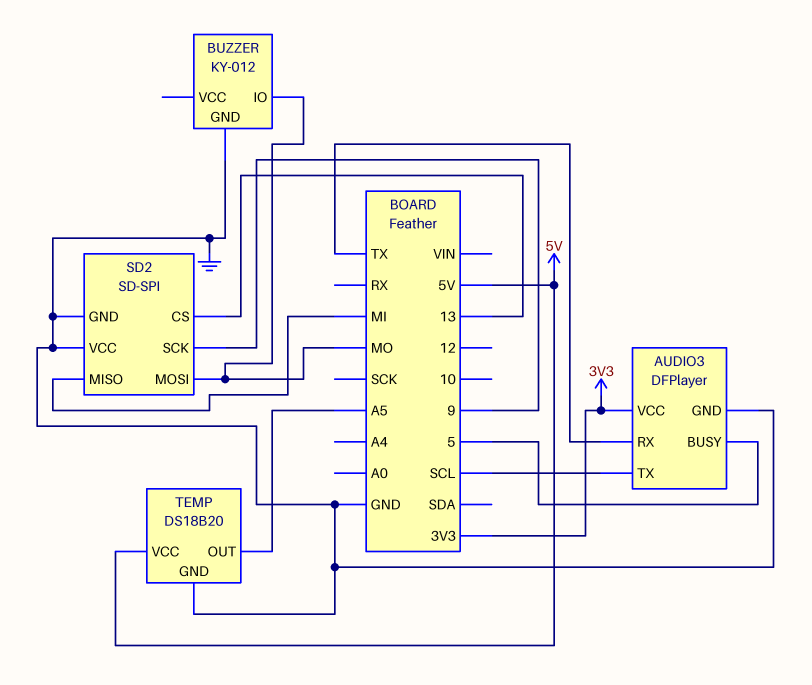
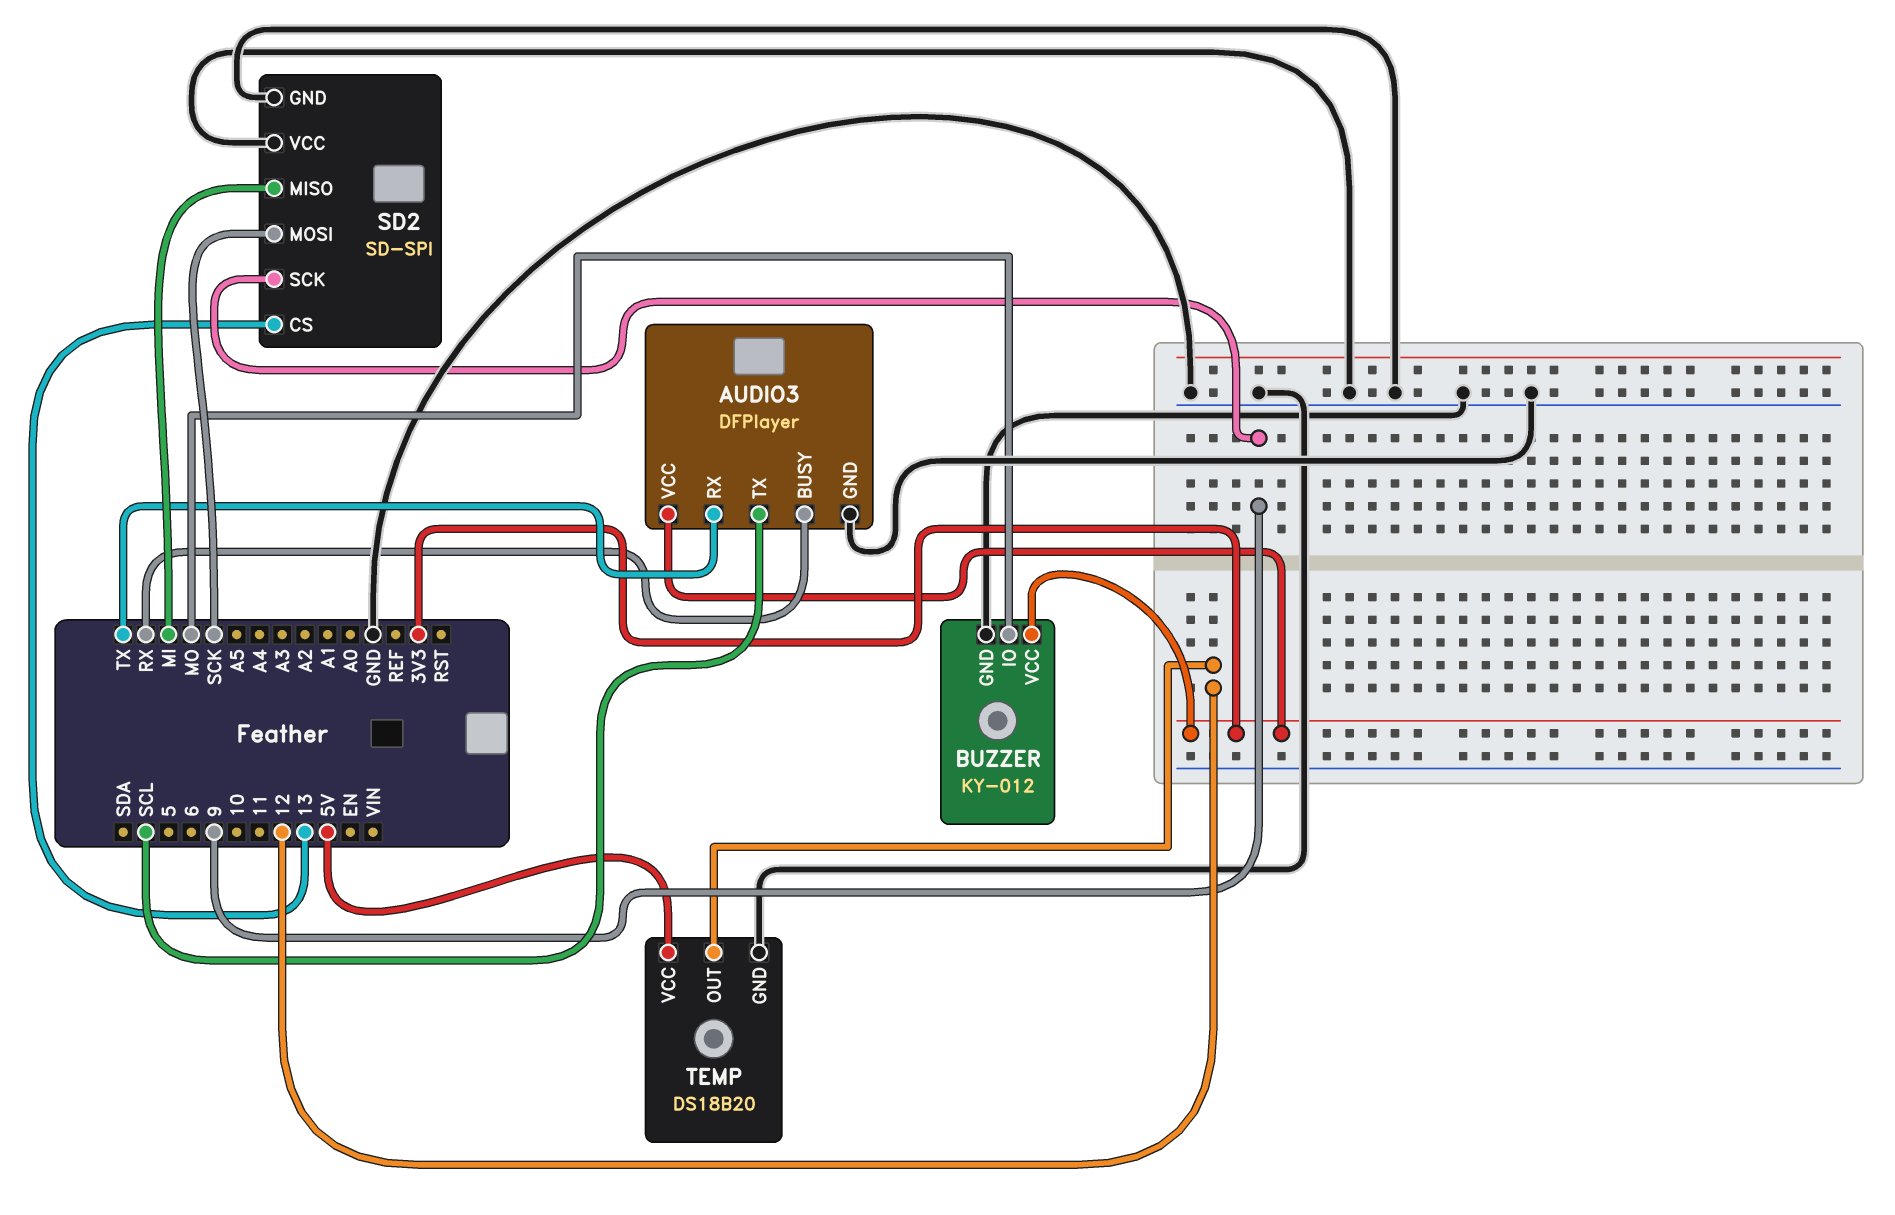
AUDIO3 pin BUSY: 5 -> RX
BUZZER pin VCC: none -> 3V3
SD2 pin MOSI: MO -> SCK
TEMP pin OUT: A5 -> 12

